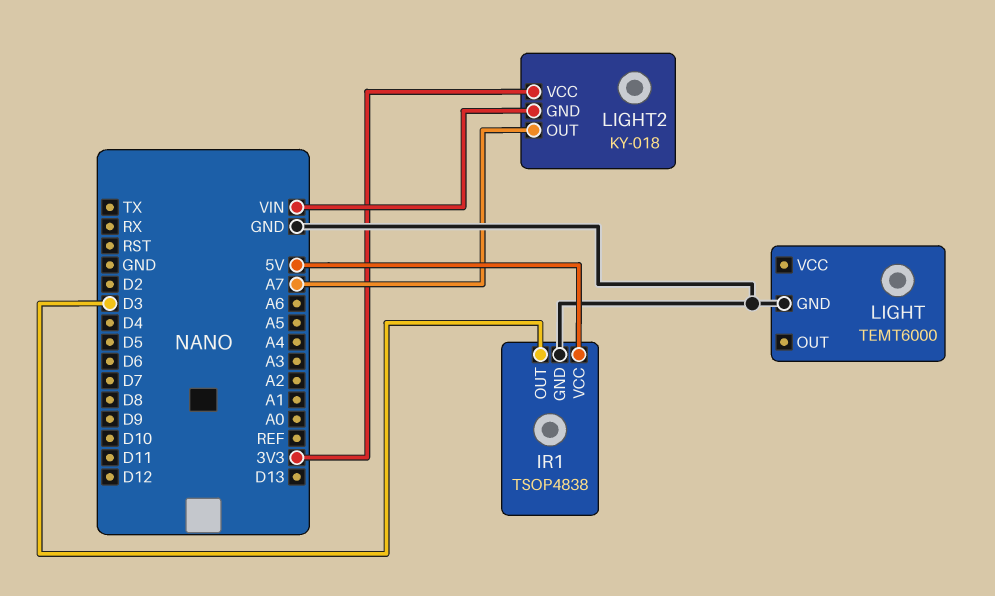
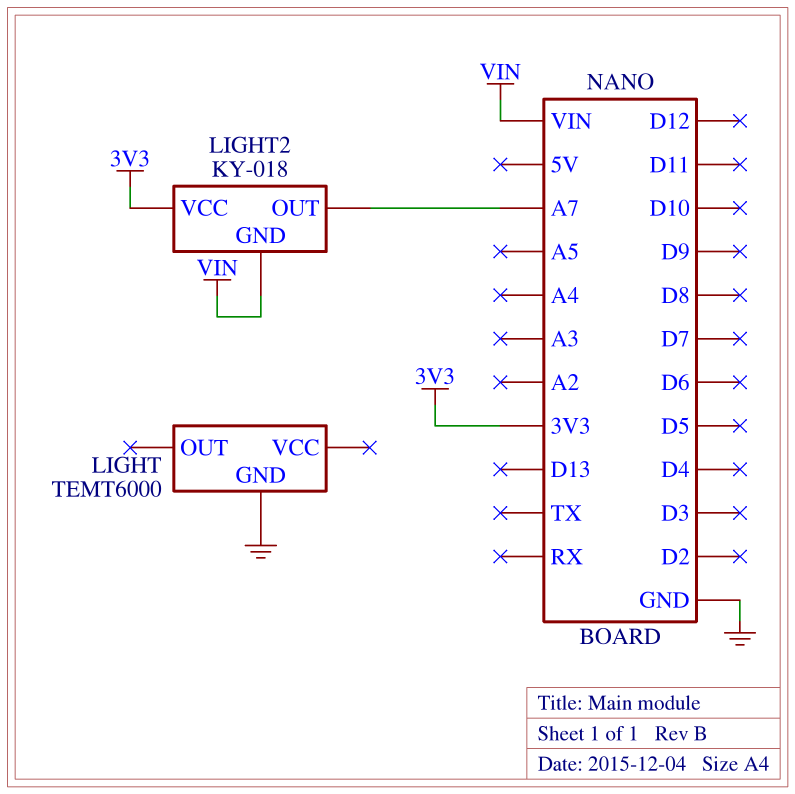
IR1: TSOP4838 -> none
IR1 pin GND: GND -> none
IR1 pin OUT: D3 -> none
IR1 pin VCC: 5V -> none

